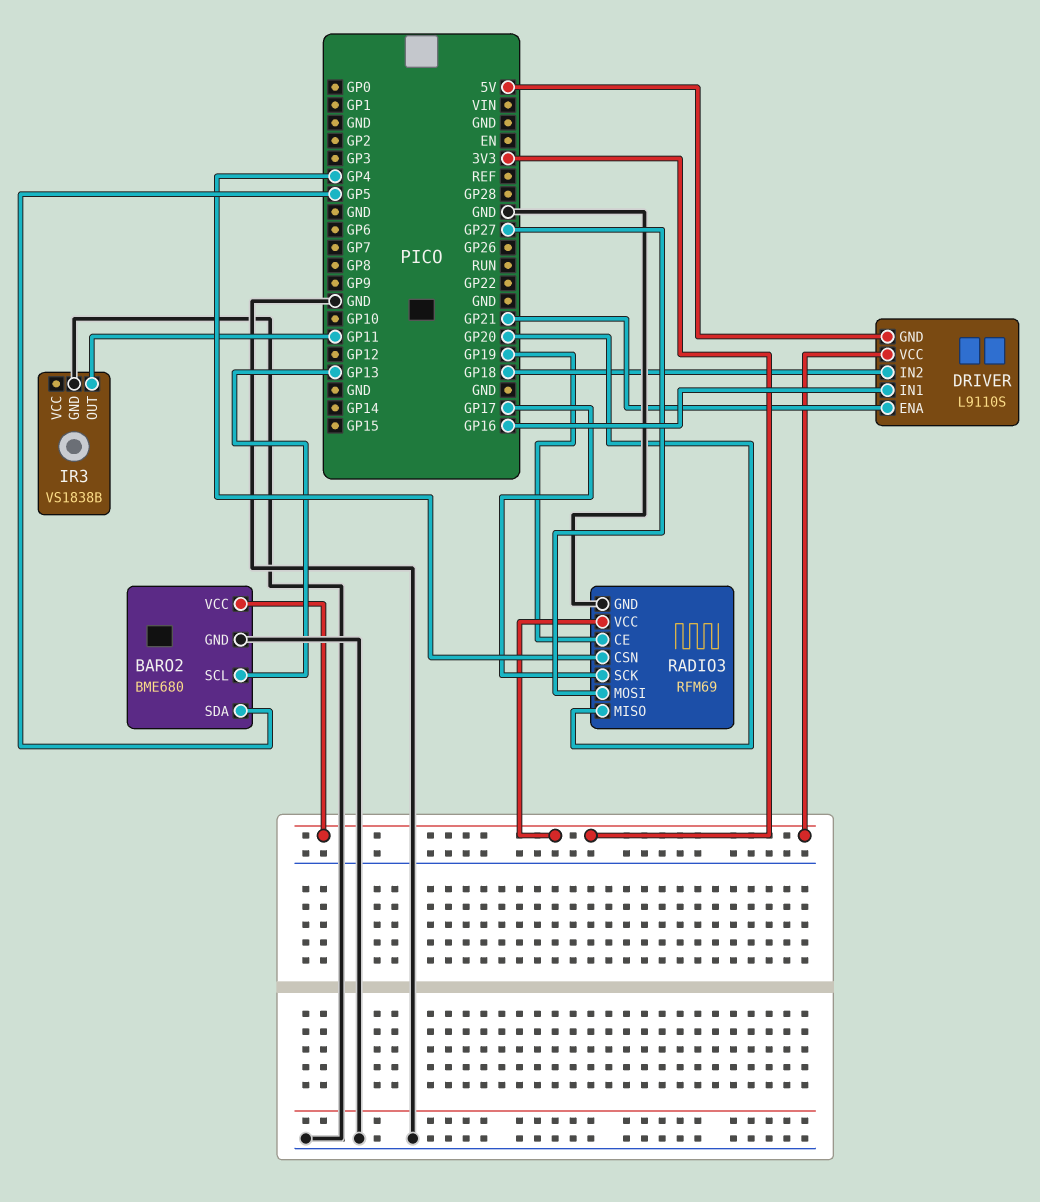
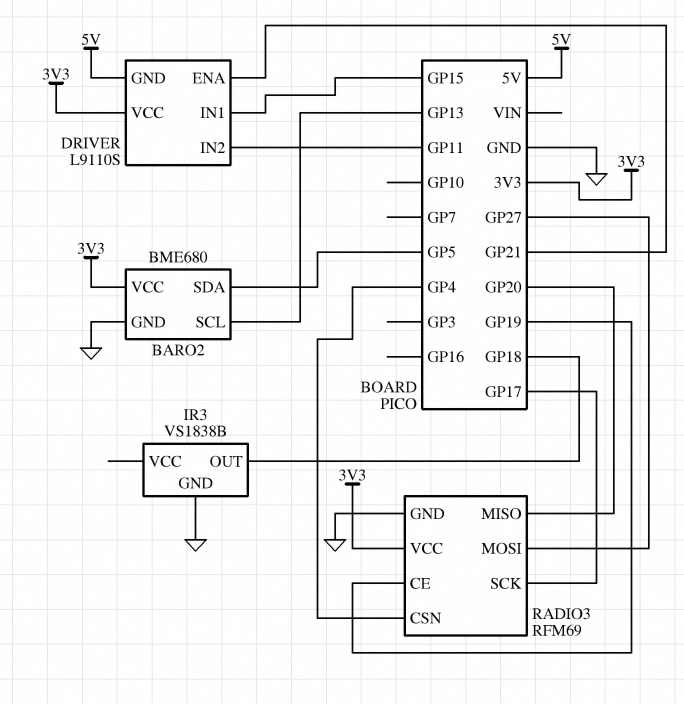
DRIVER pin IN1: GP16 -> GP15
DRIVER pin IN2: GP18 -> GP11
IR3 pin OUT: GP11 -> GP18

